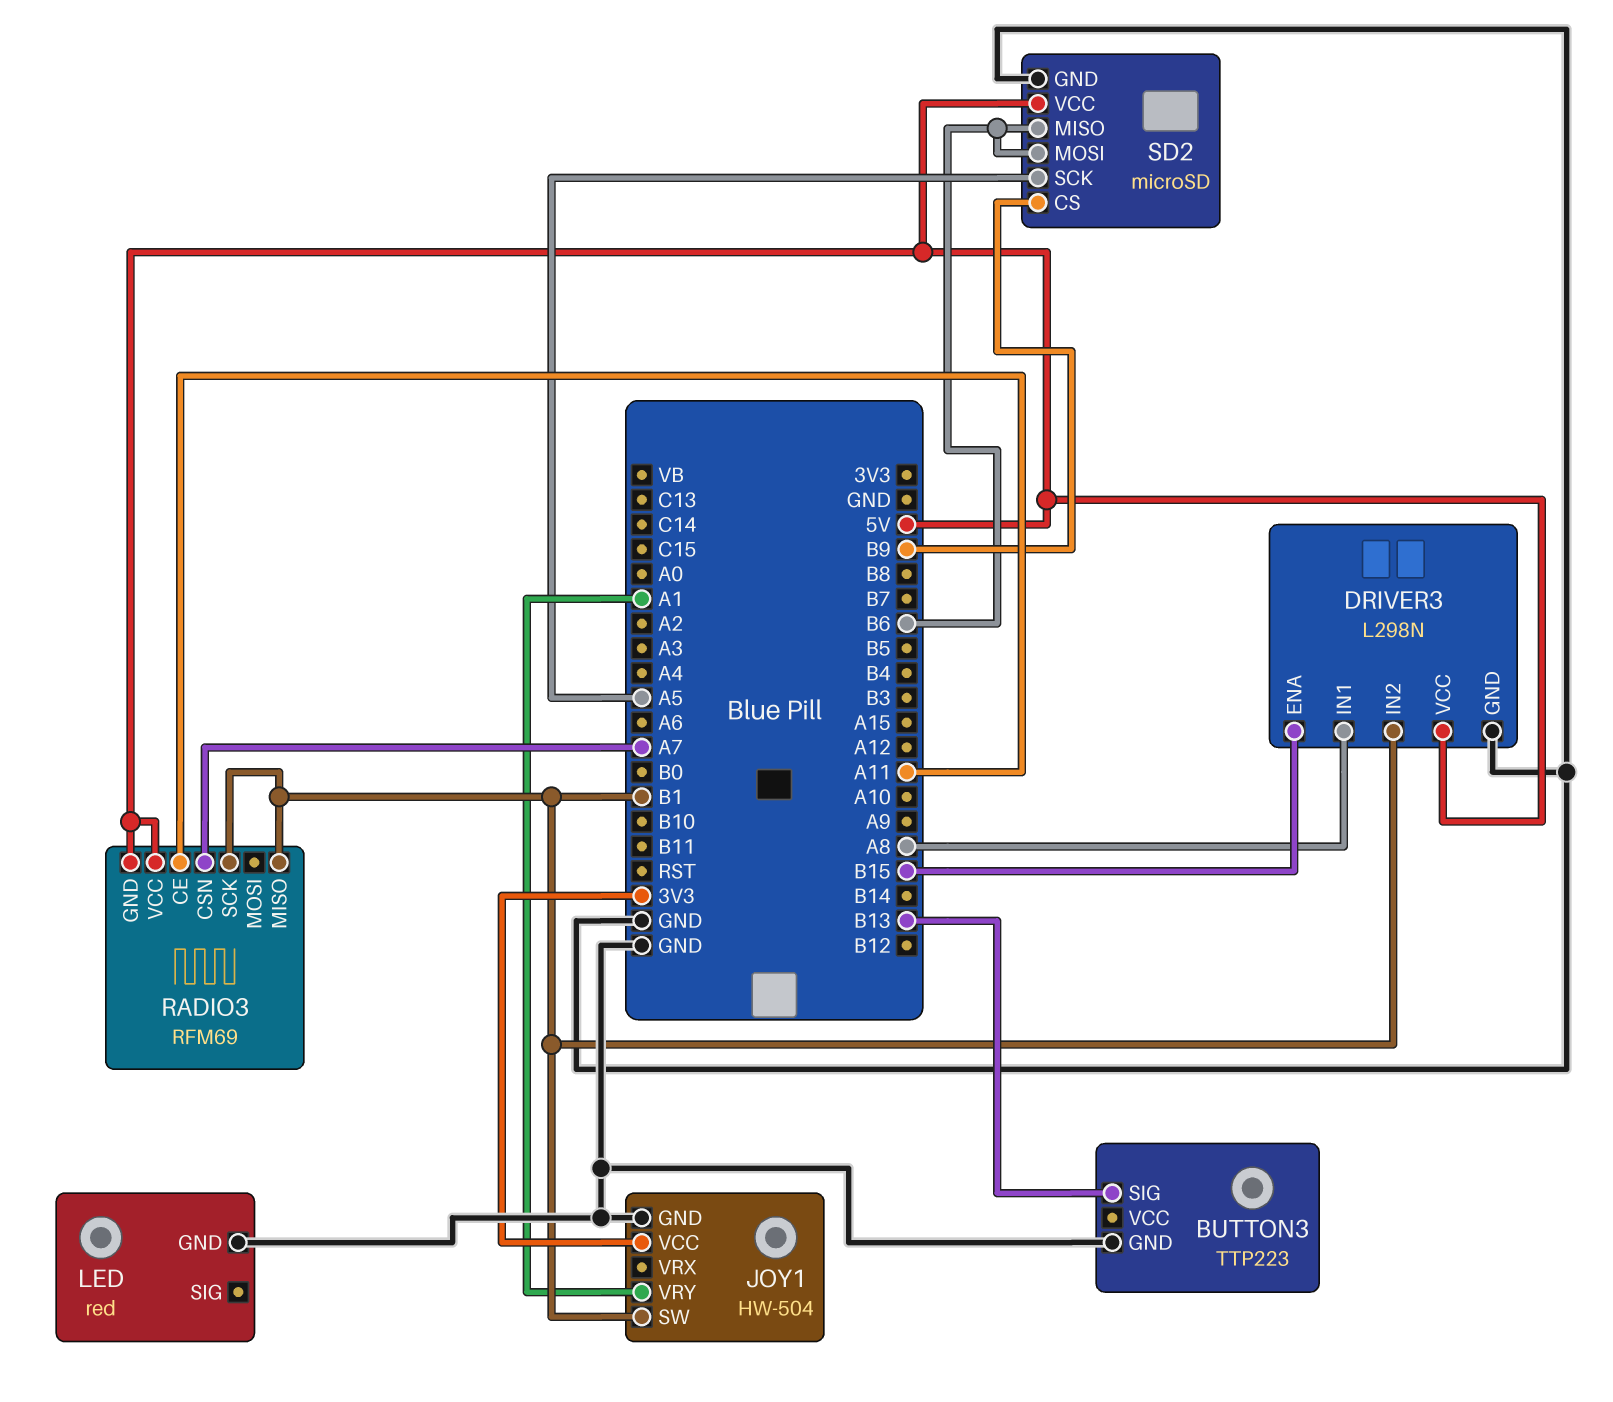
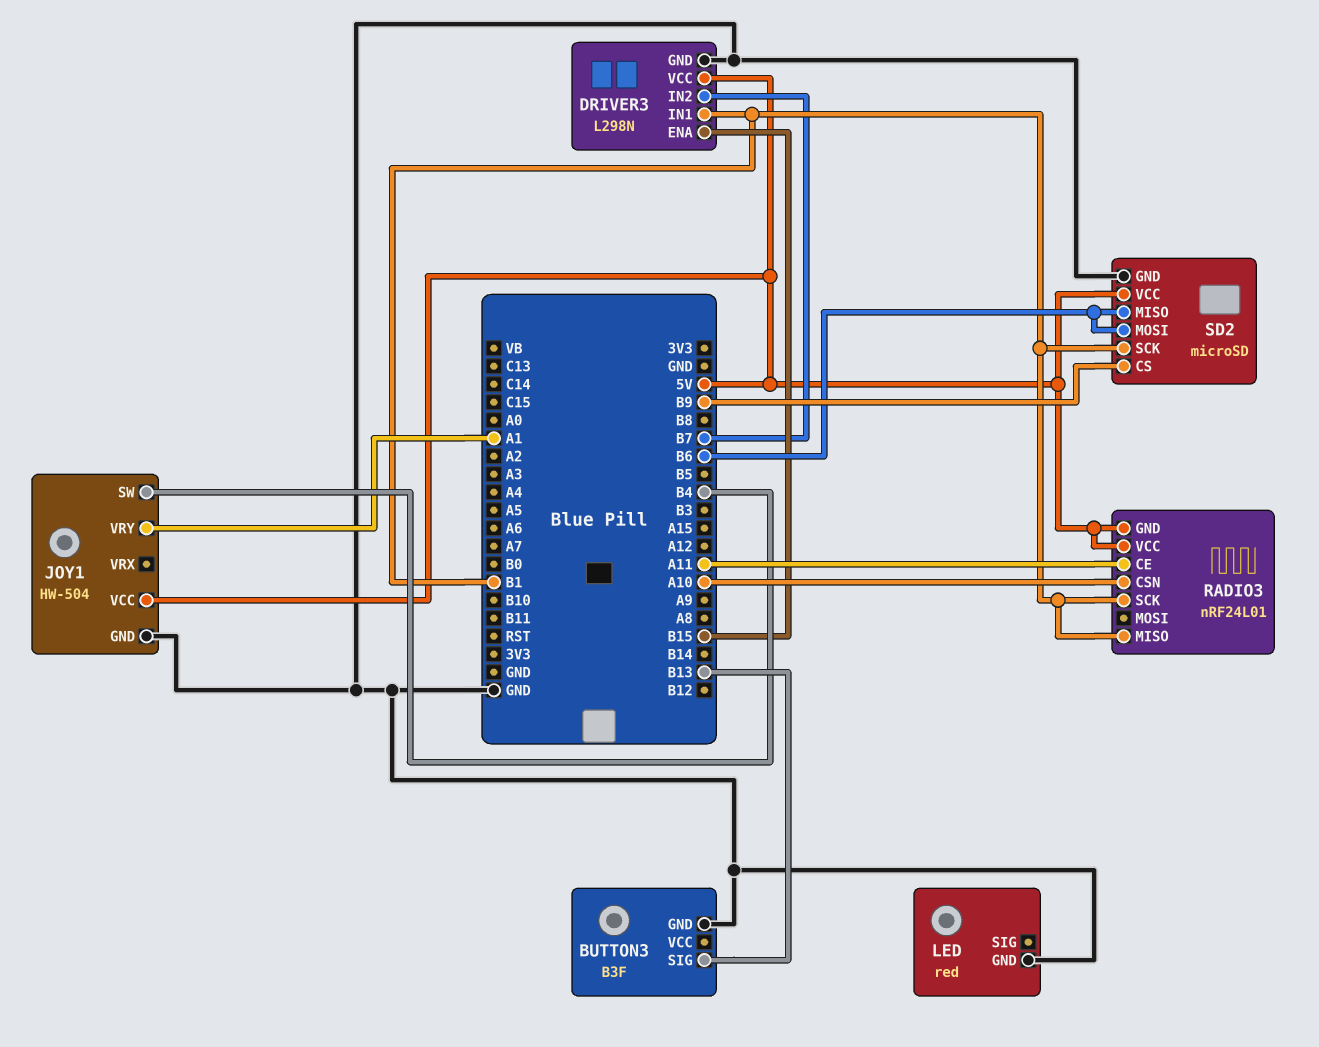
BUTTON3: TTP223 -> B3F
DRIVER3 pin IN1: A8 -> B1
DRIVER3 pin IN2: B1 -> B7
JOY1 pin SW: B1 -> B4
JOY1 pin VCC: 3V3 -> 5V
RADIO3: RFM69 -> nRF24L01
RADIO3 pin CSN: A7 -> A10
SD2 pin SCK: A5 -> B1

